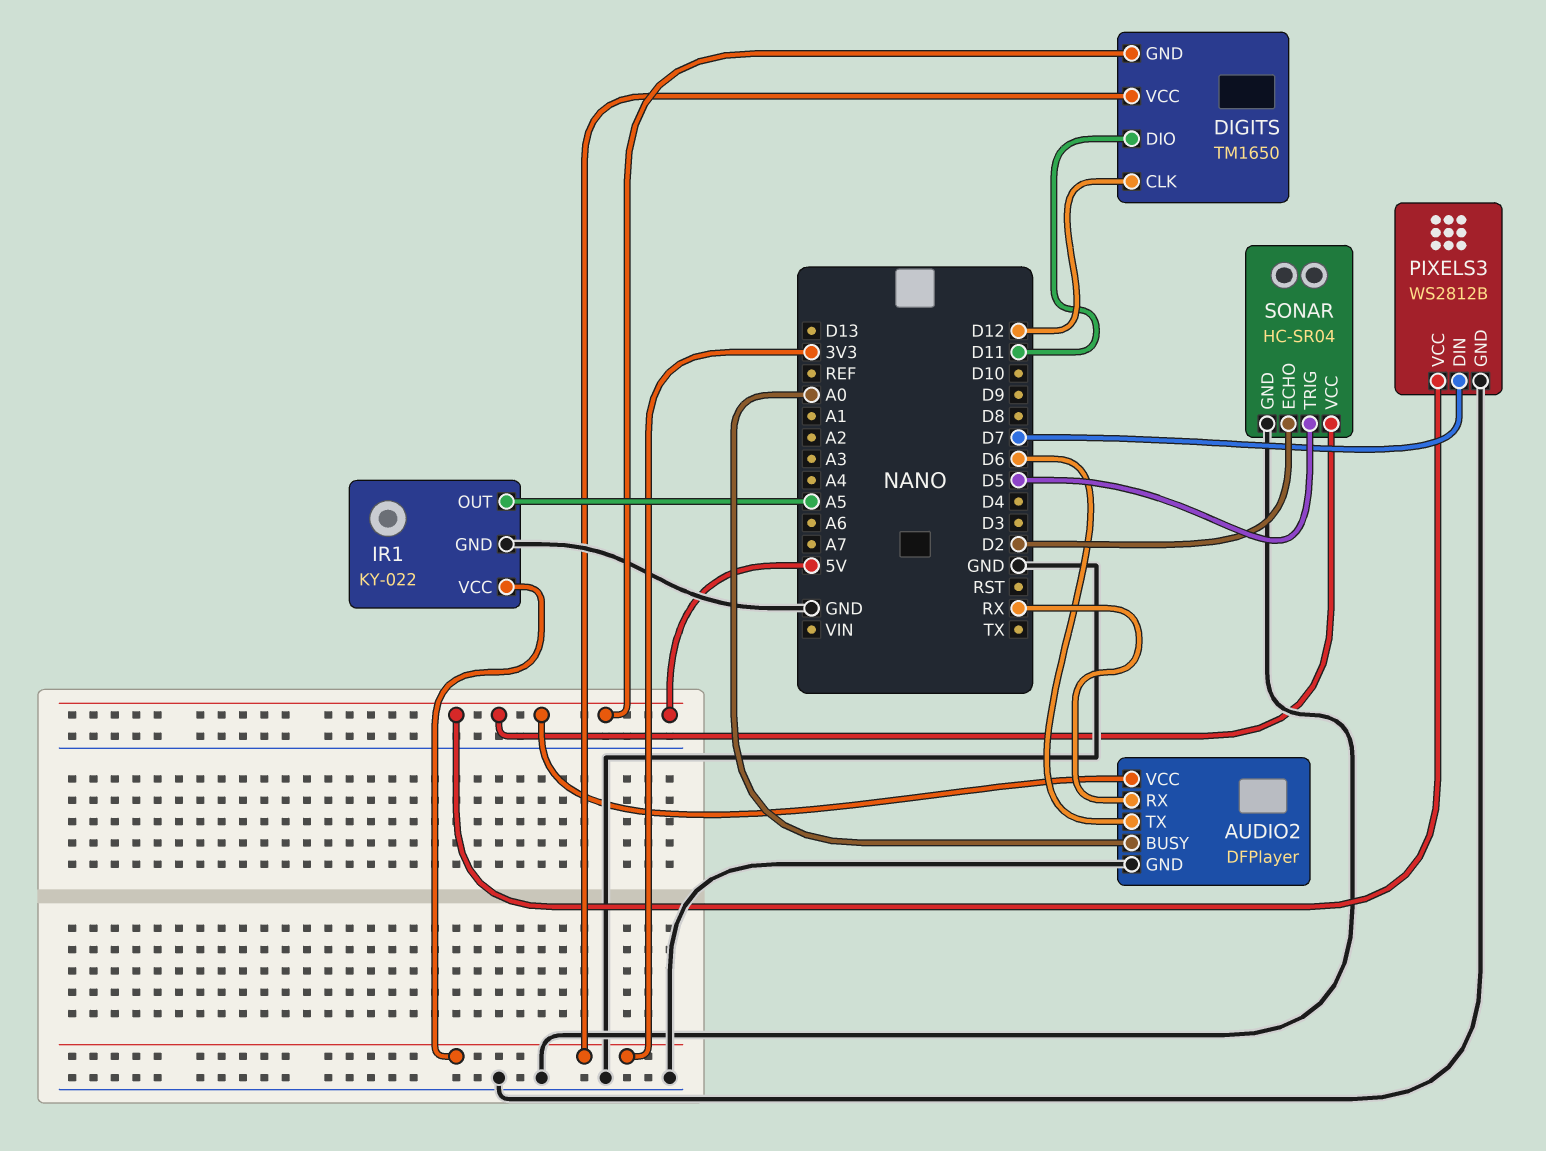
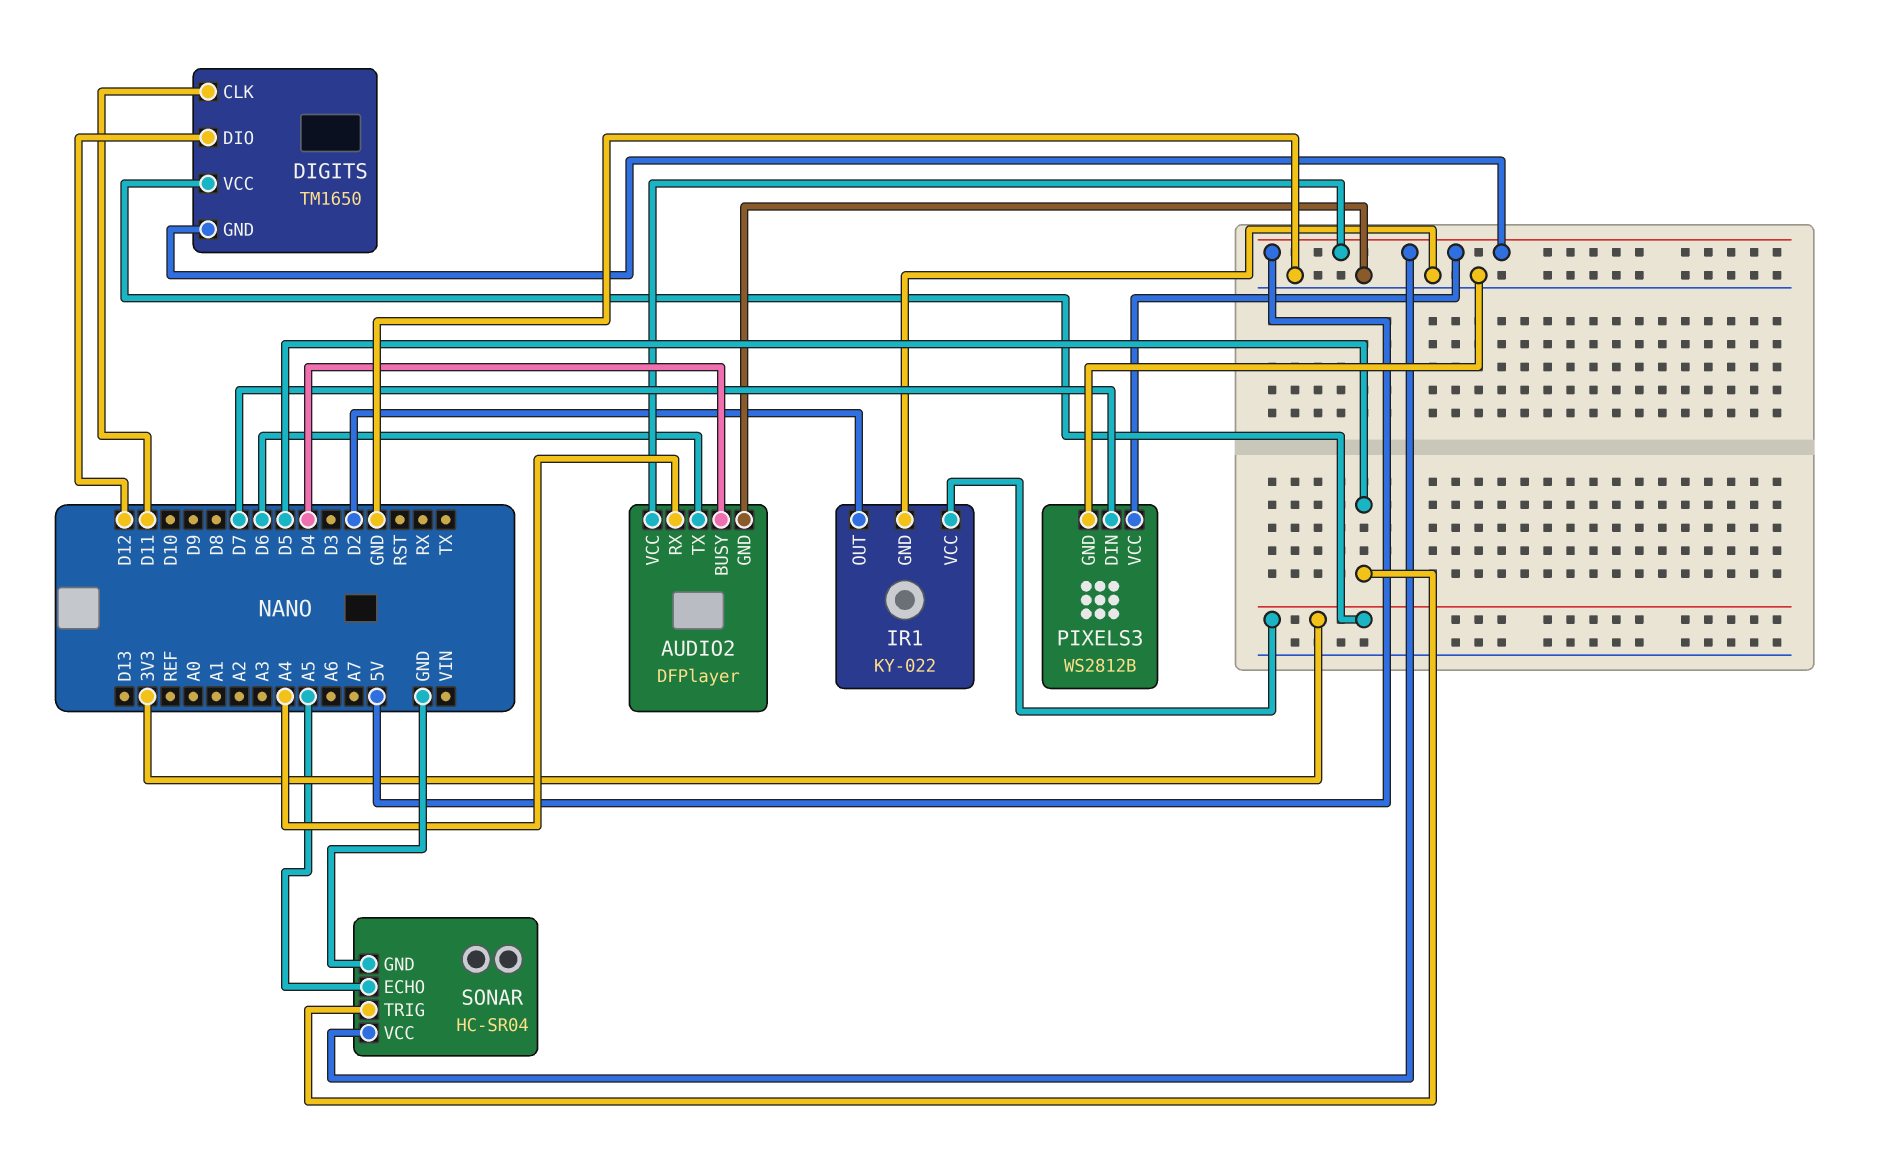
AUDIO2 pin BUSY: A0 -> D4
AUDIO2 pin RX: RX -> A4
DIGITS pin CLK: D12 -> D11
DIGITS pin DIO: D11 -> D12
IR1 pin OUT: A5 -> D2
SONAR pin ECHO: D2 -> A5

